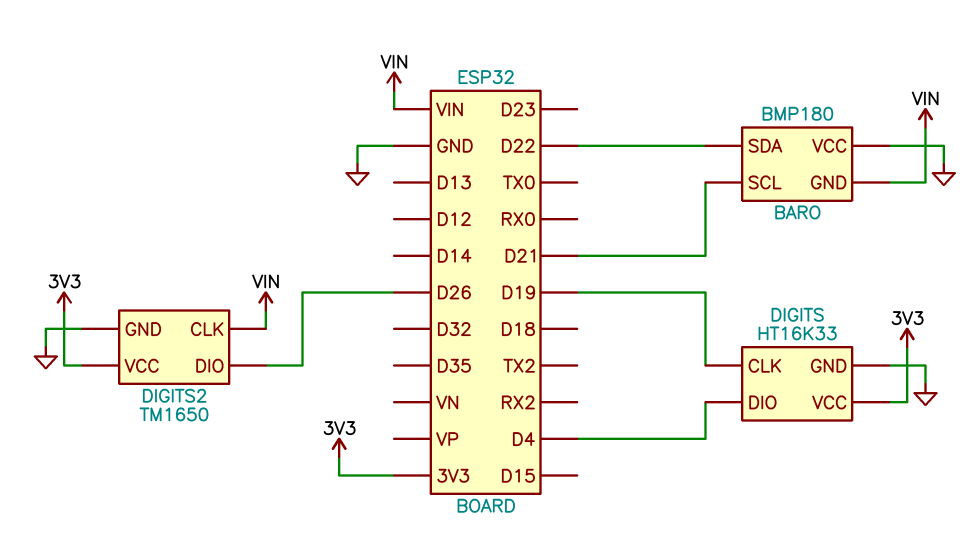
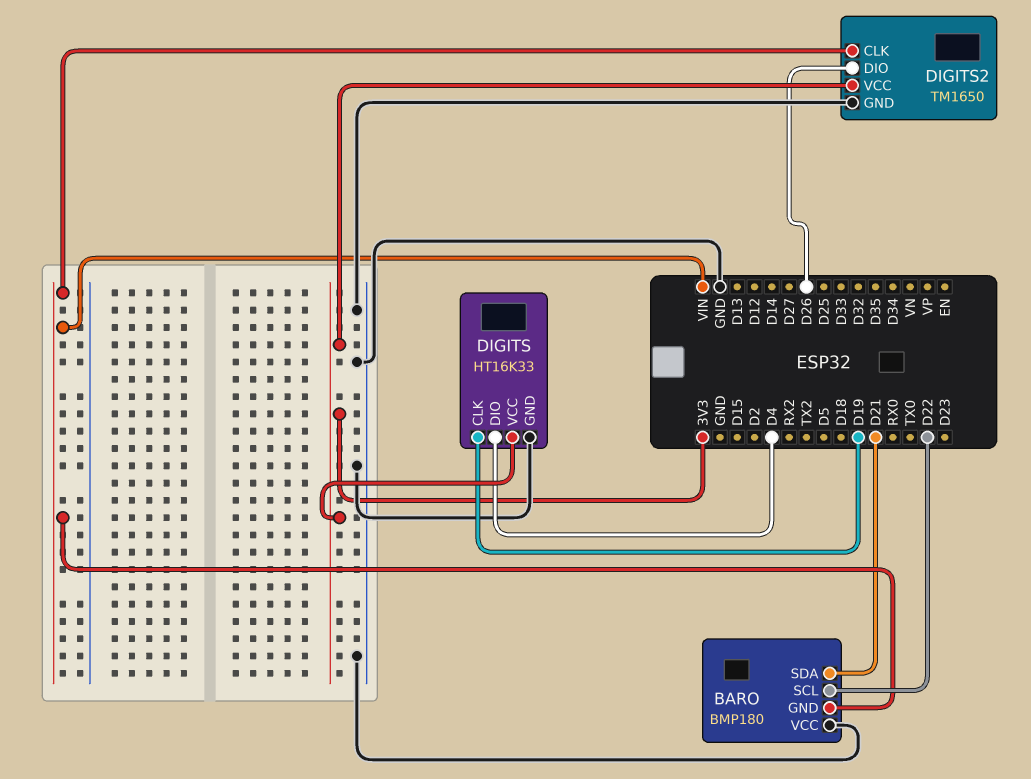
BARO pin SCL: D21 -> D22
BARO pin SDA: D22 -> D21

